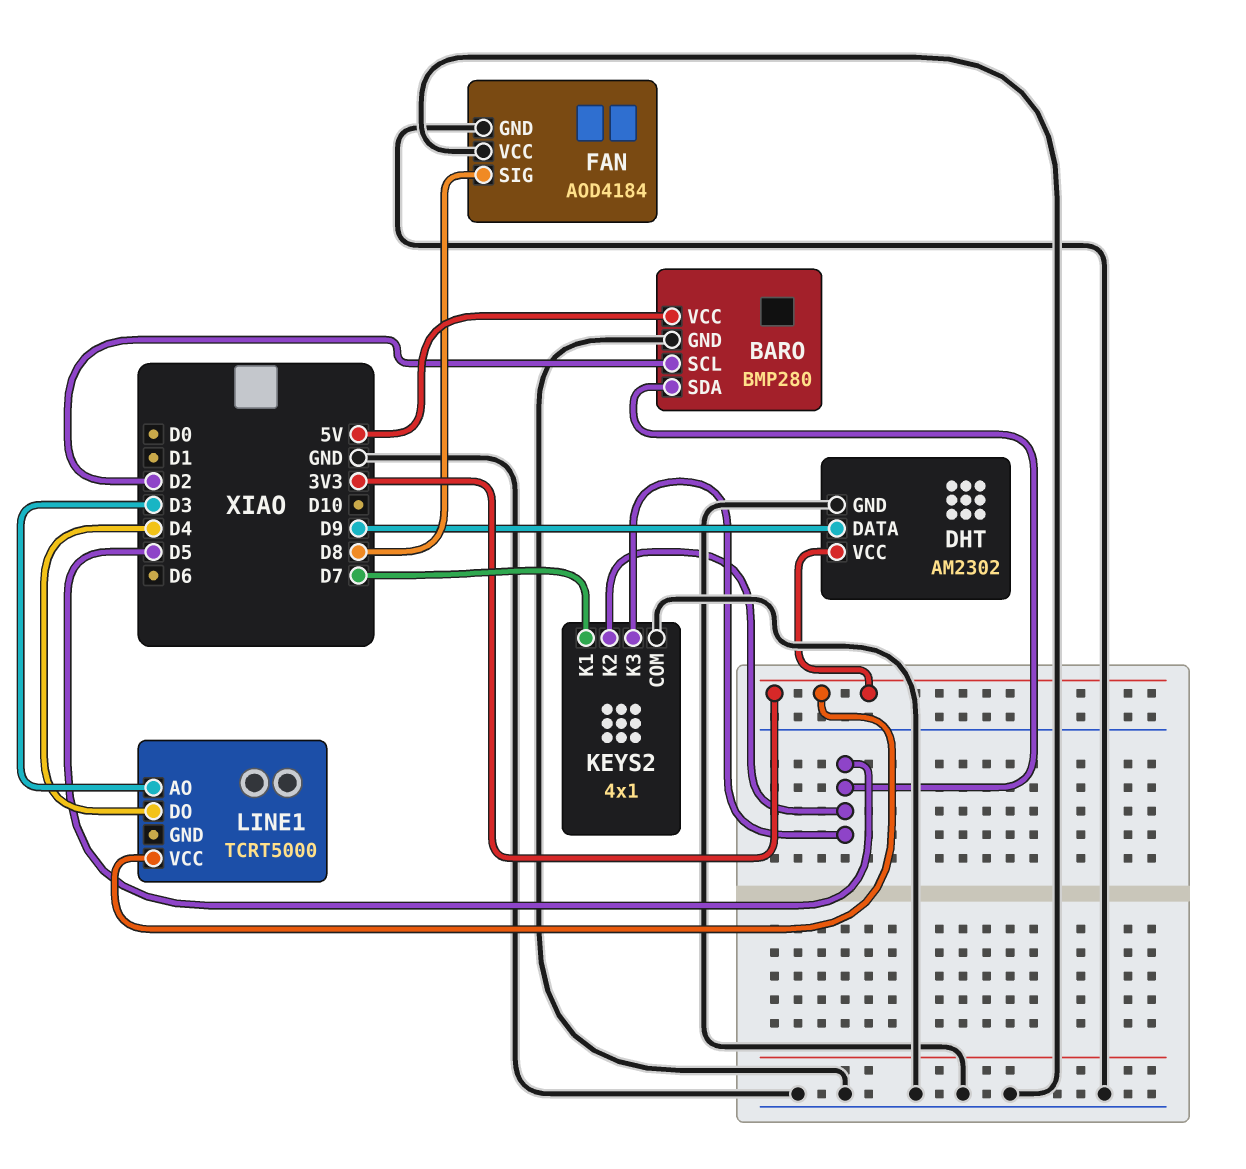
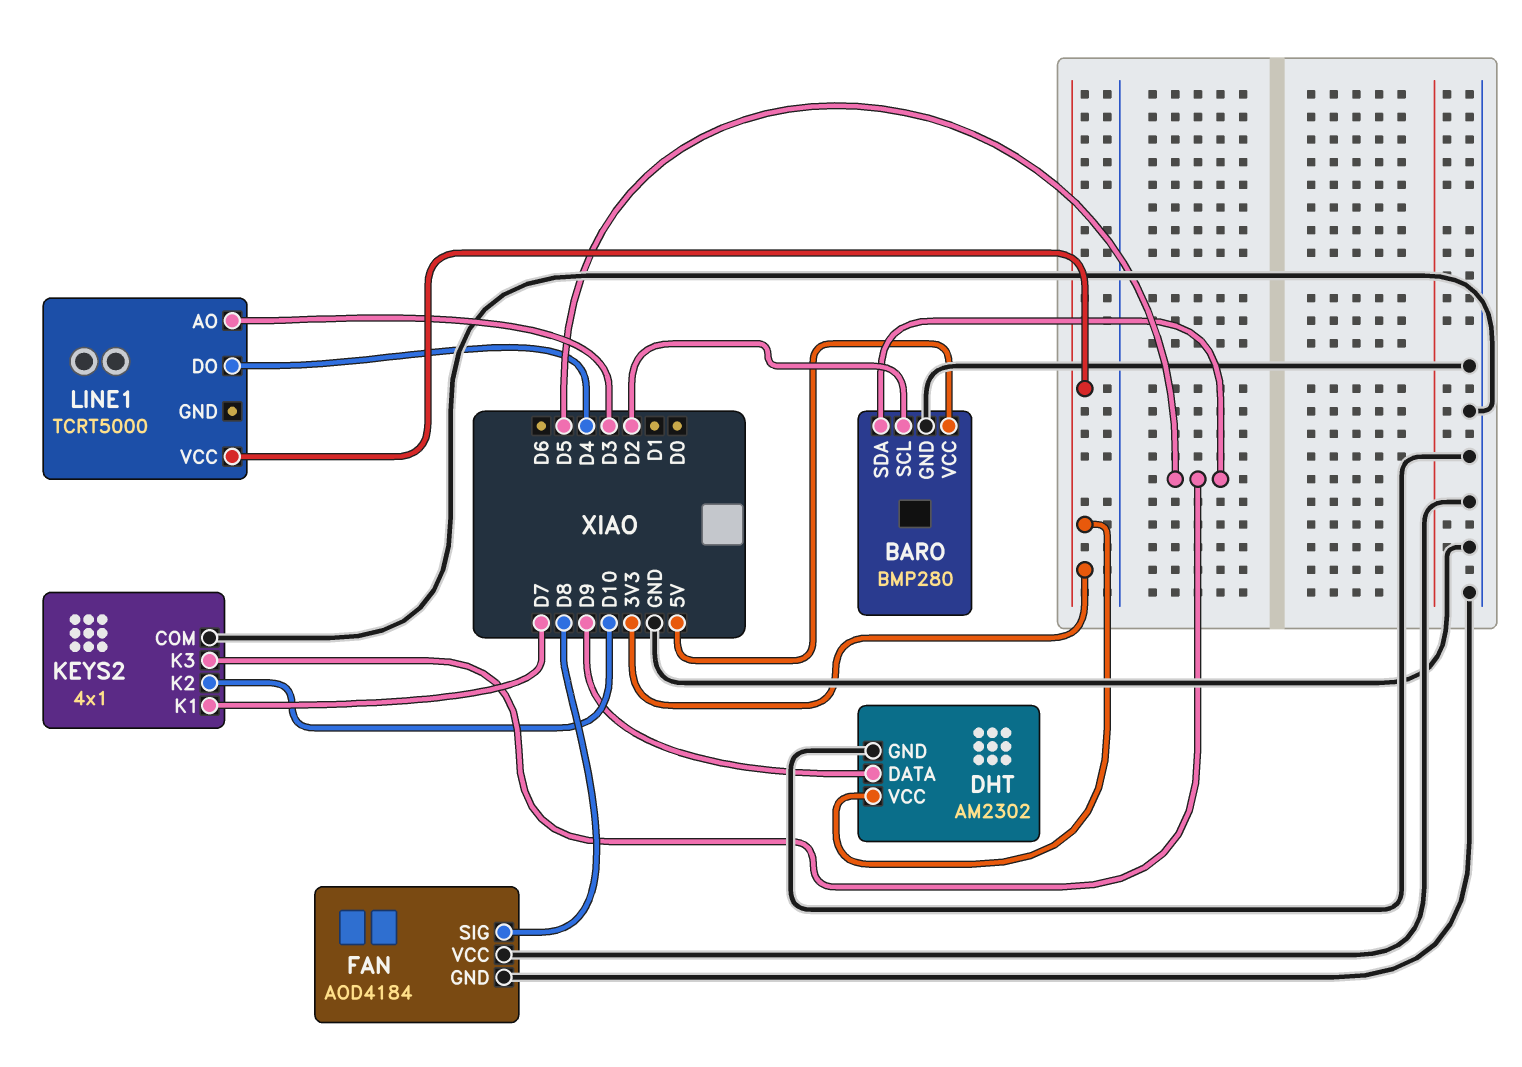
KEYS2 pin K2: D5 -> D10

